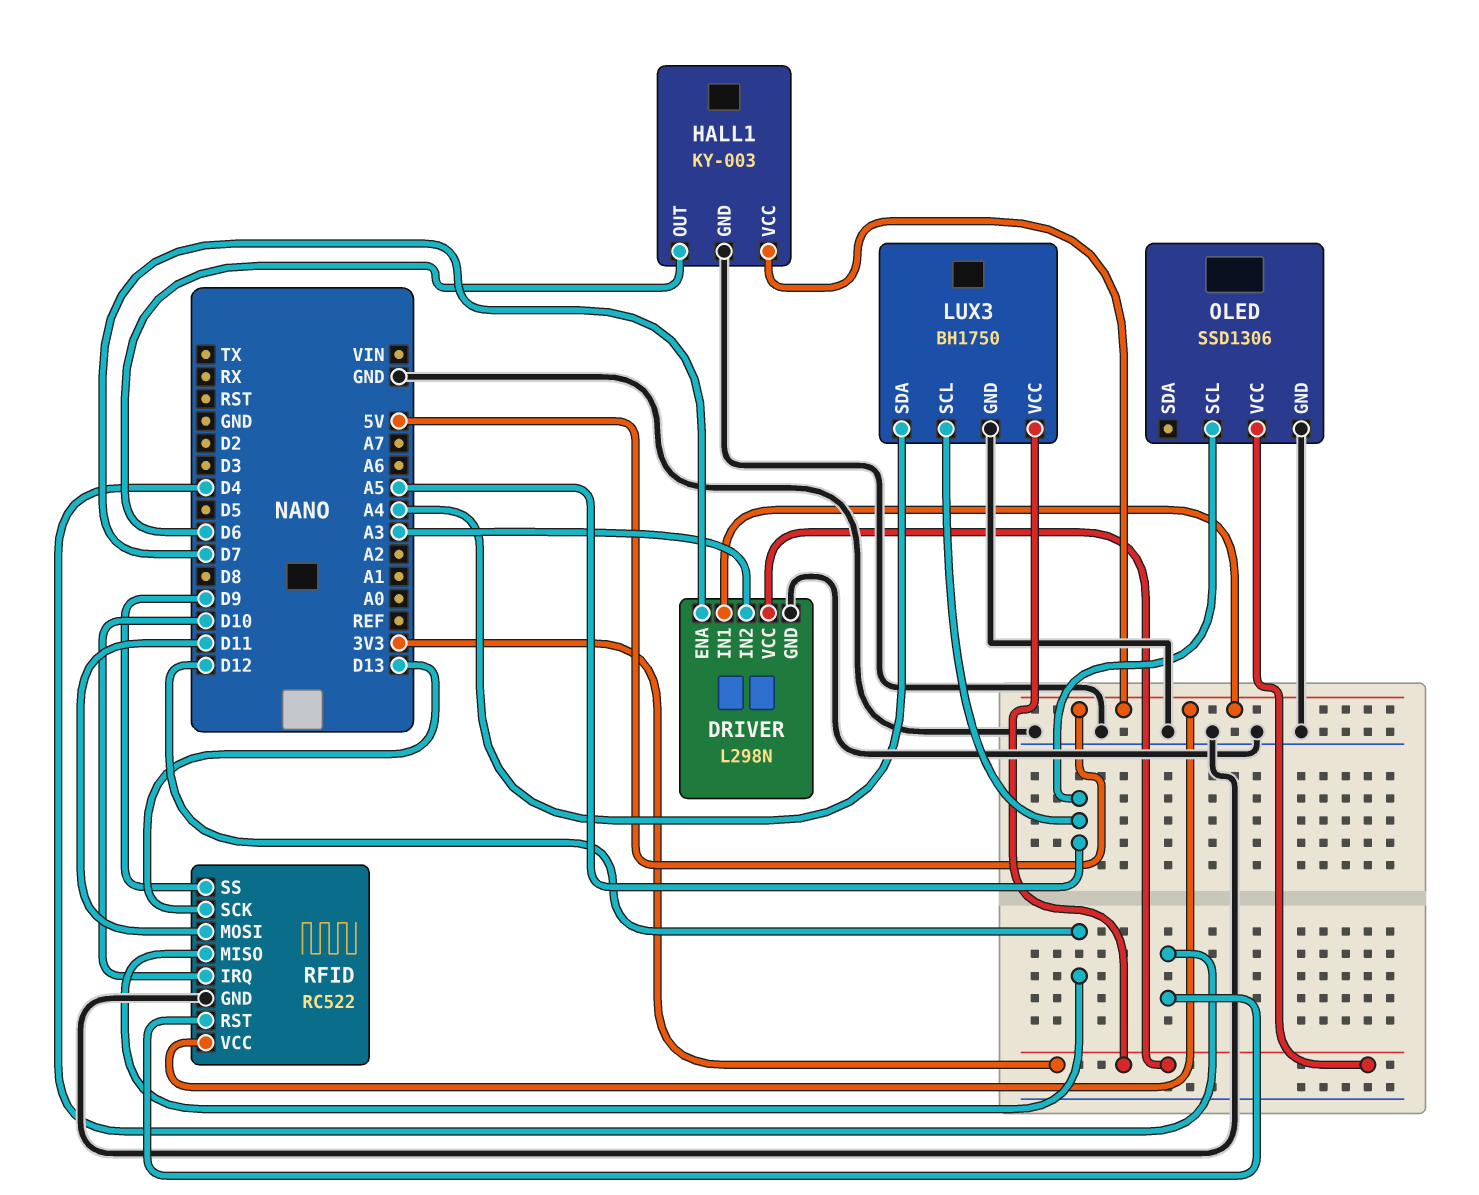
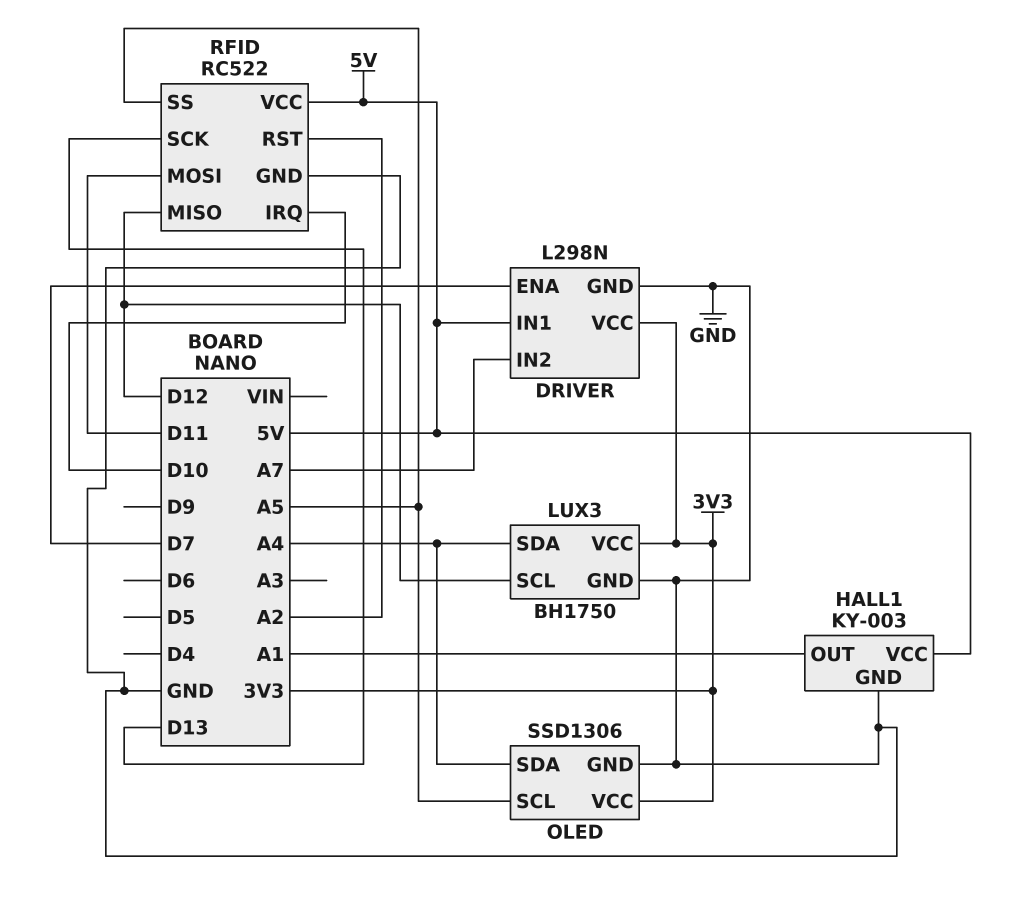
DRIVER pin IN2: A3 -> A7
HALL1 pin OUT: D6 -> A1
LUX3 pin SCL: A5 -> D12
OLED pin SDA: none -> A4
RFID pin RST: D4 -> A2
RFID pin SS: D9 -> A5

